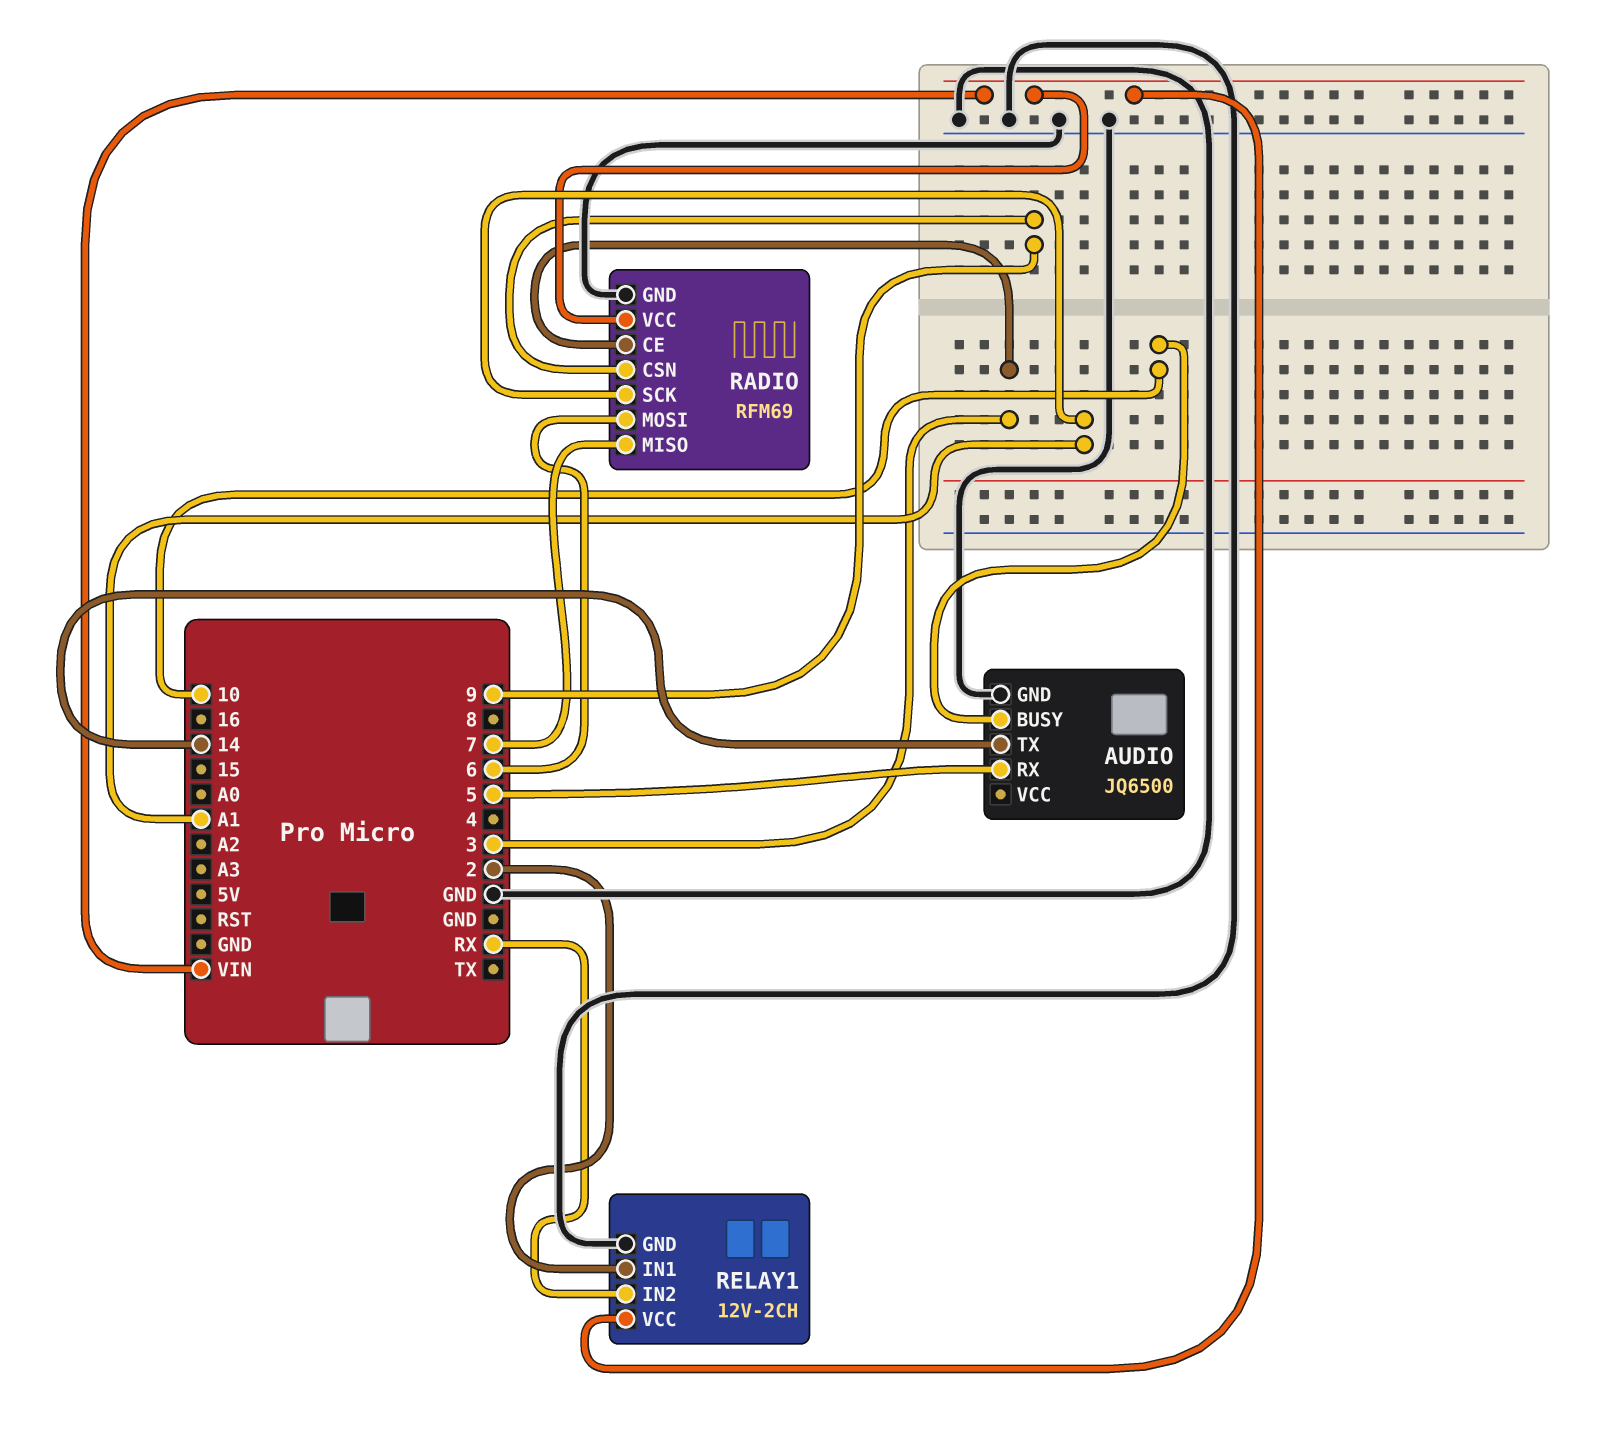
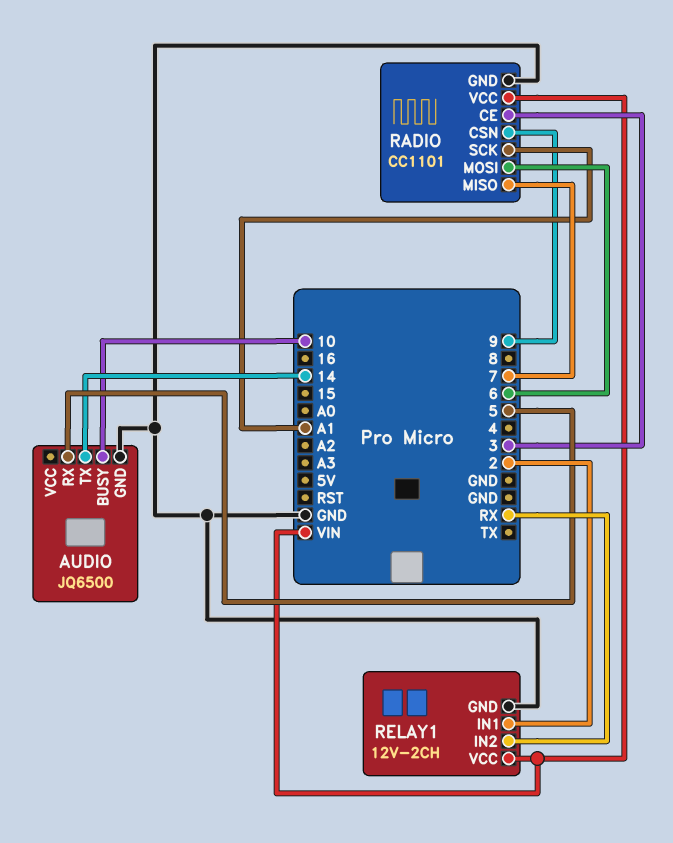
RADIO: RFM69 -> CC1101

